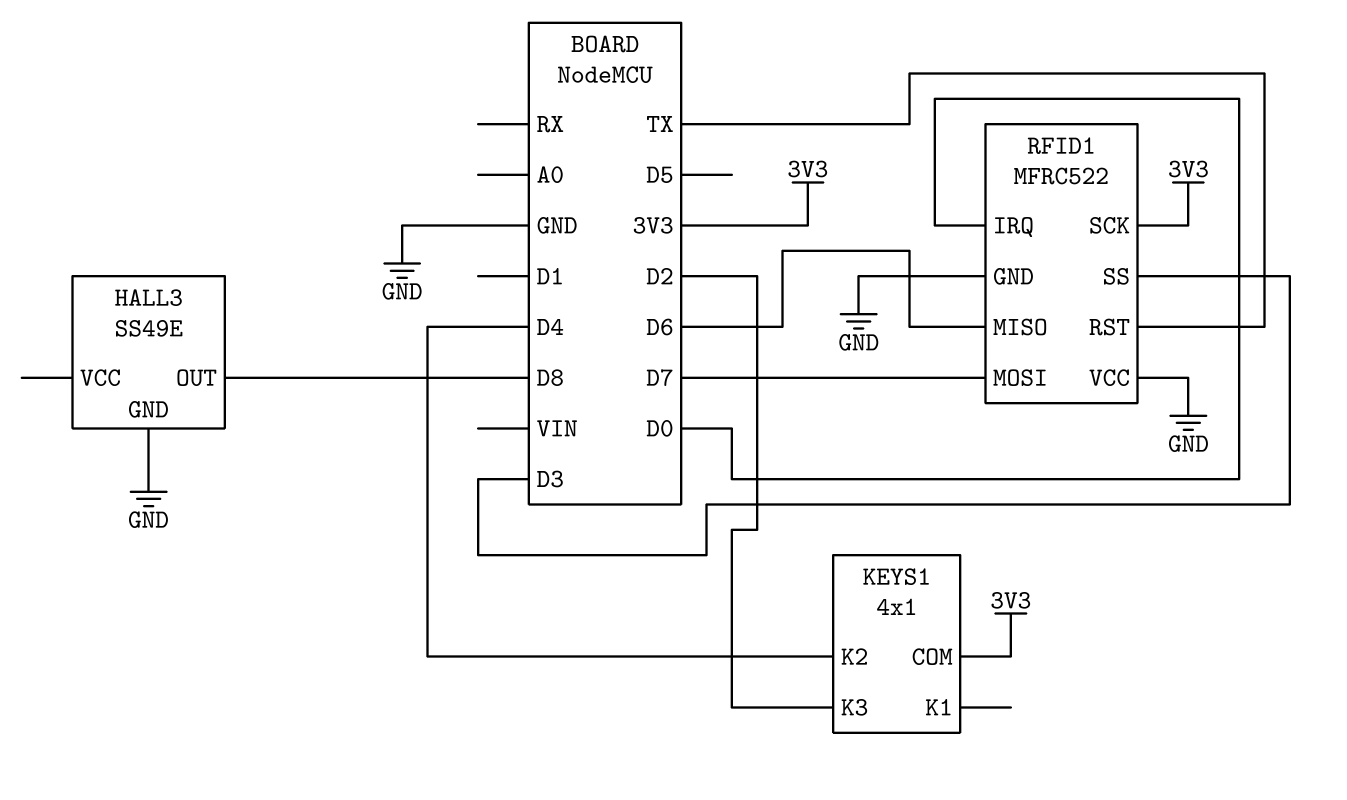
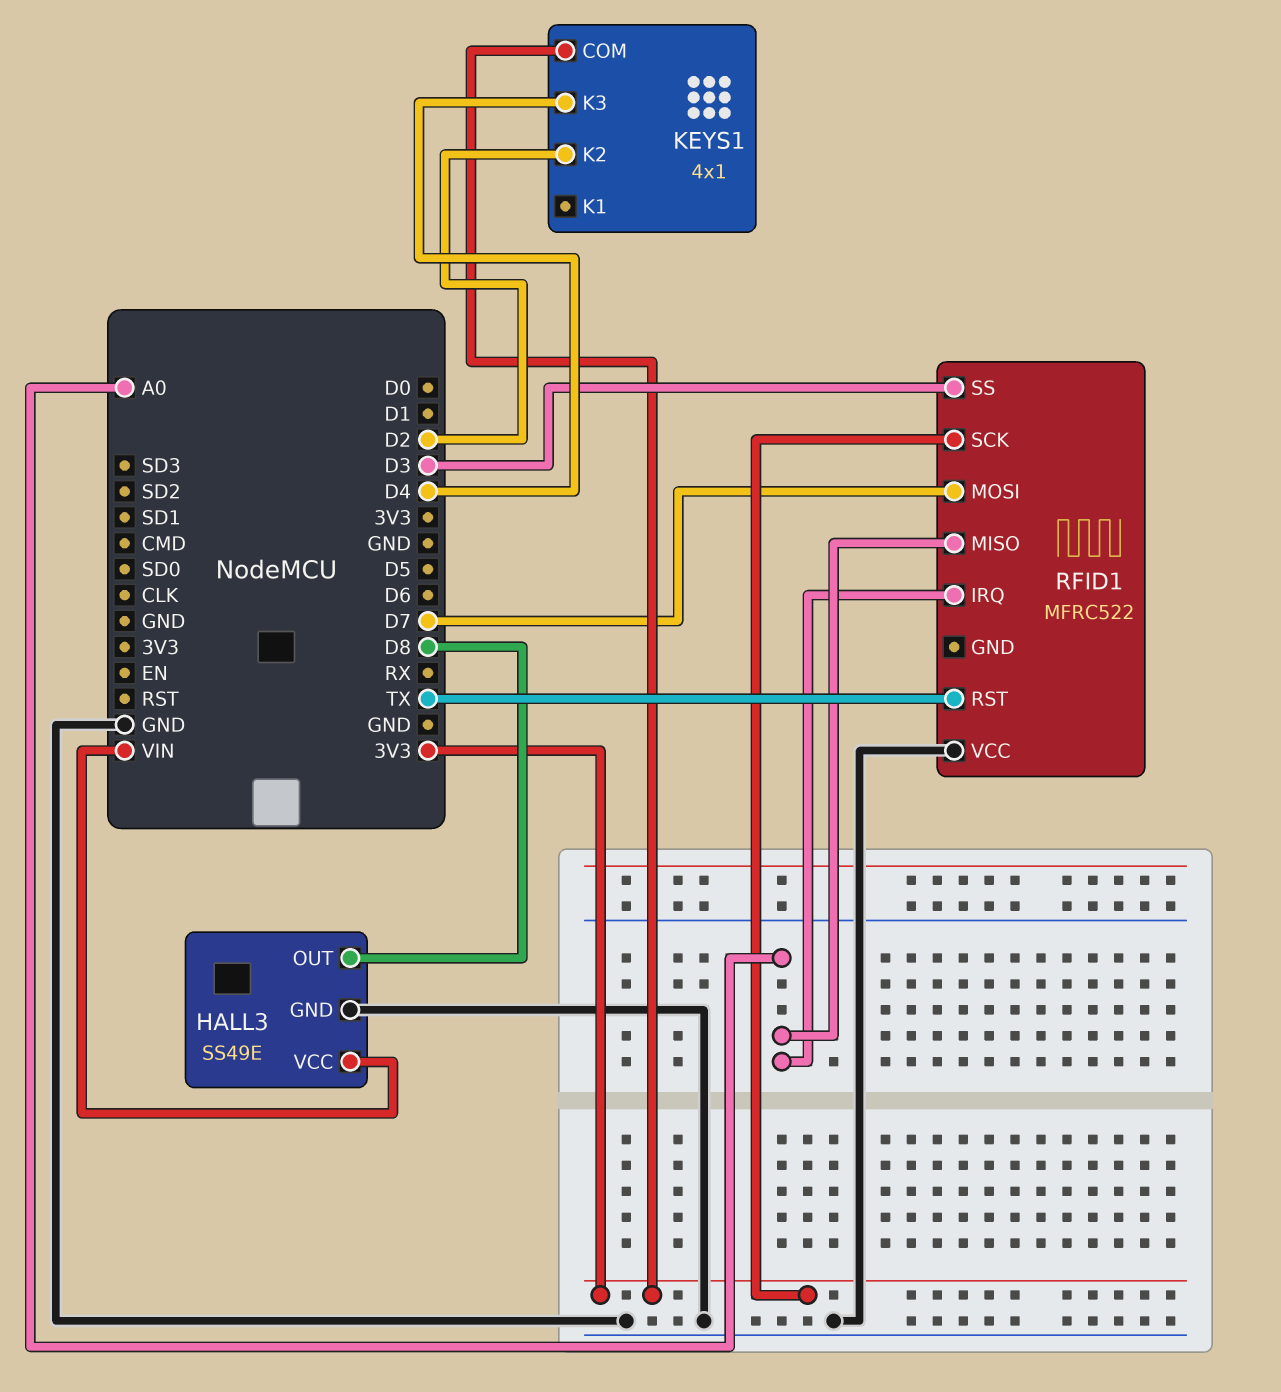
HALL3 pin VCC: none -> VIN
KEYS1 pin K2: D4 -> D2
KEYS1 pin K3: D2 -> D4
RFID1 pin GND: GND -> none
RFID1 pin IRQ: D0 -> A0
RFID1 pin MISO: D6 -> A0

